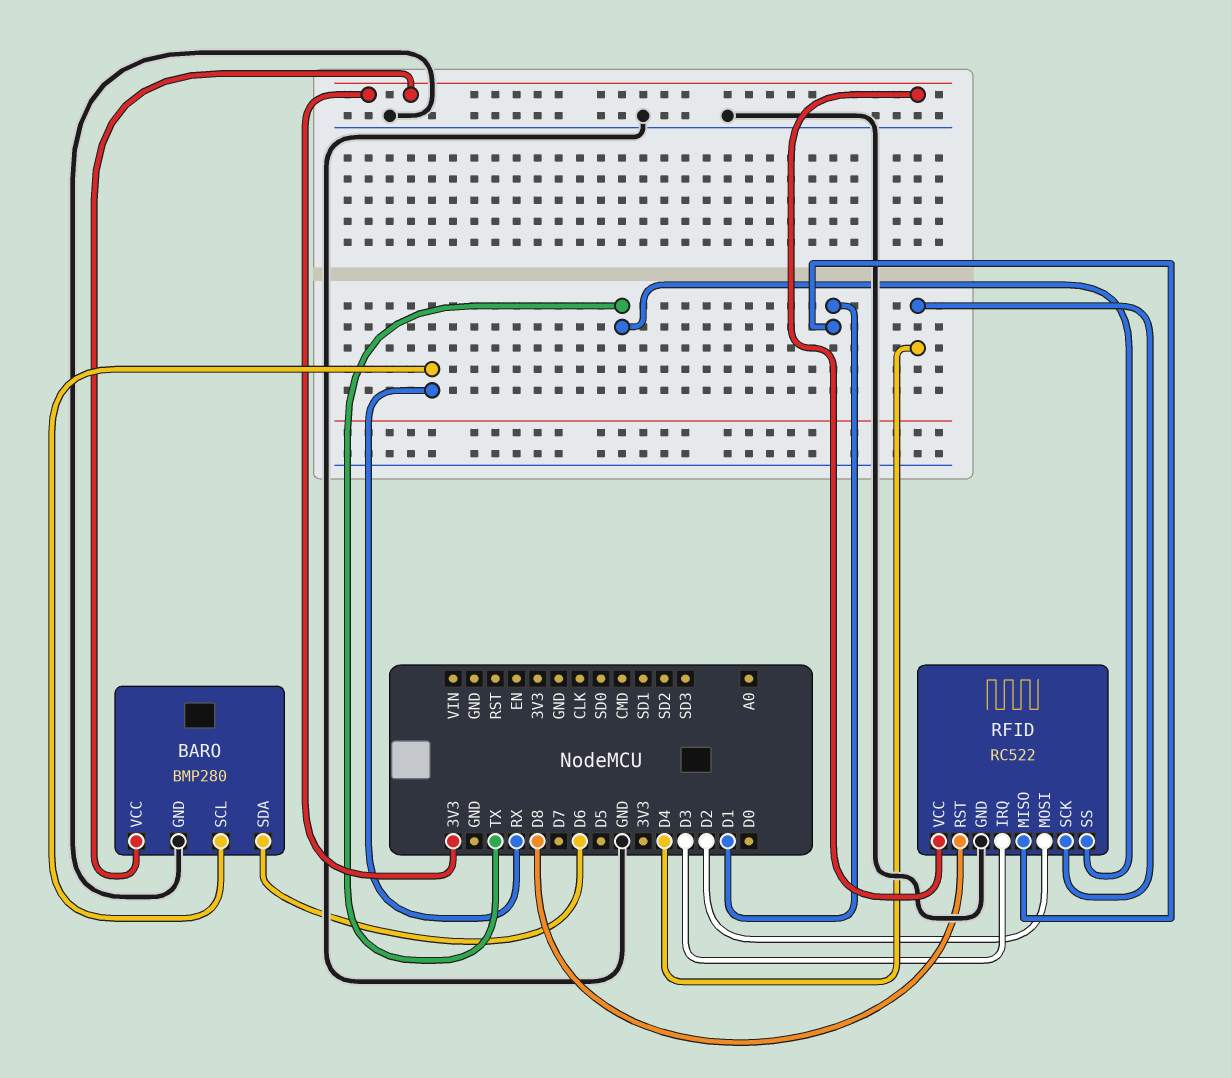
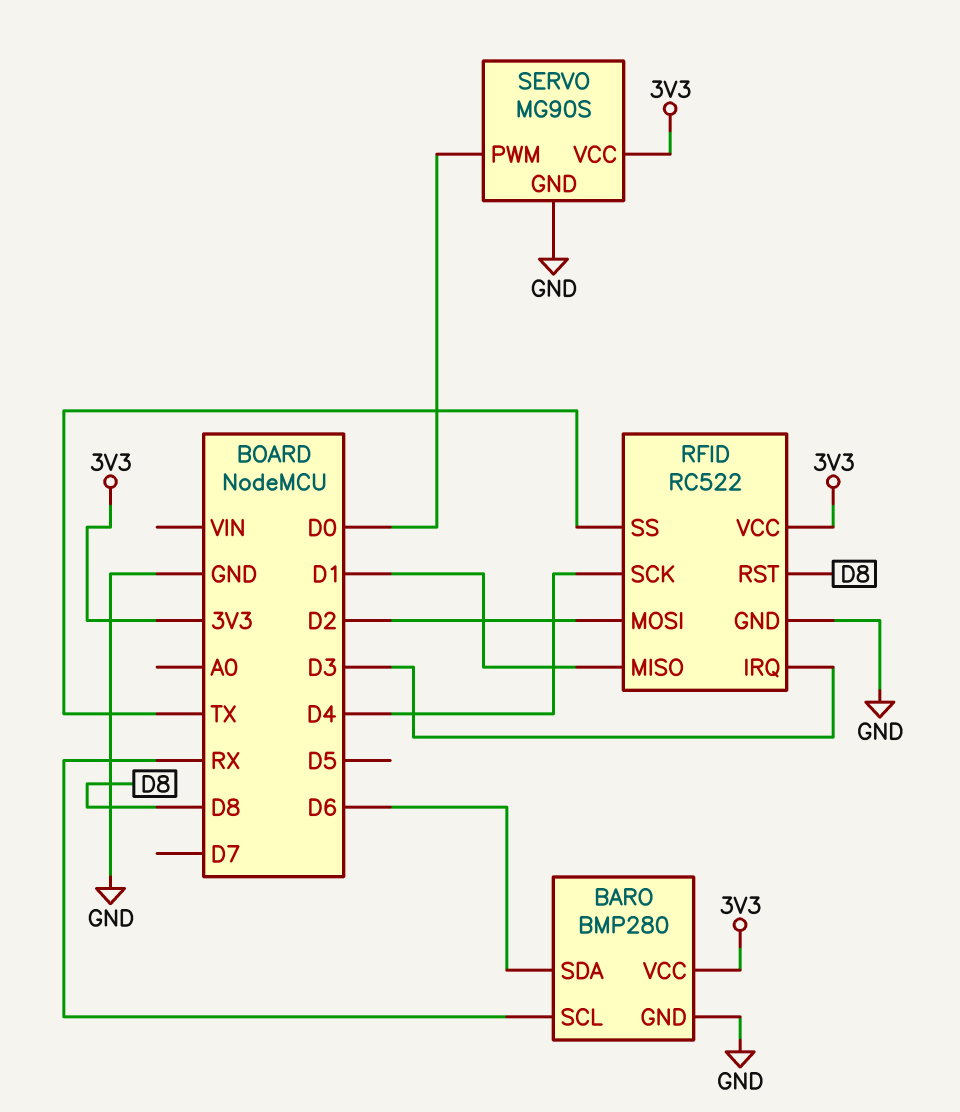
SERVO: none -> MG90S
SERVO pin GND: none -> GND
SERVO pin PWM: none -> D0
SERVO pin VCC: none -> 3V3

